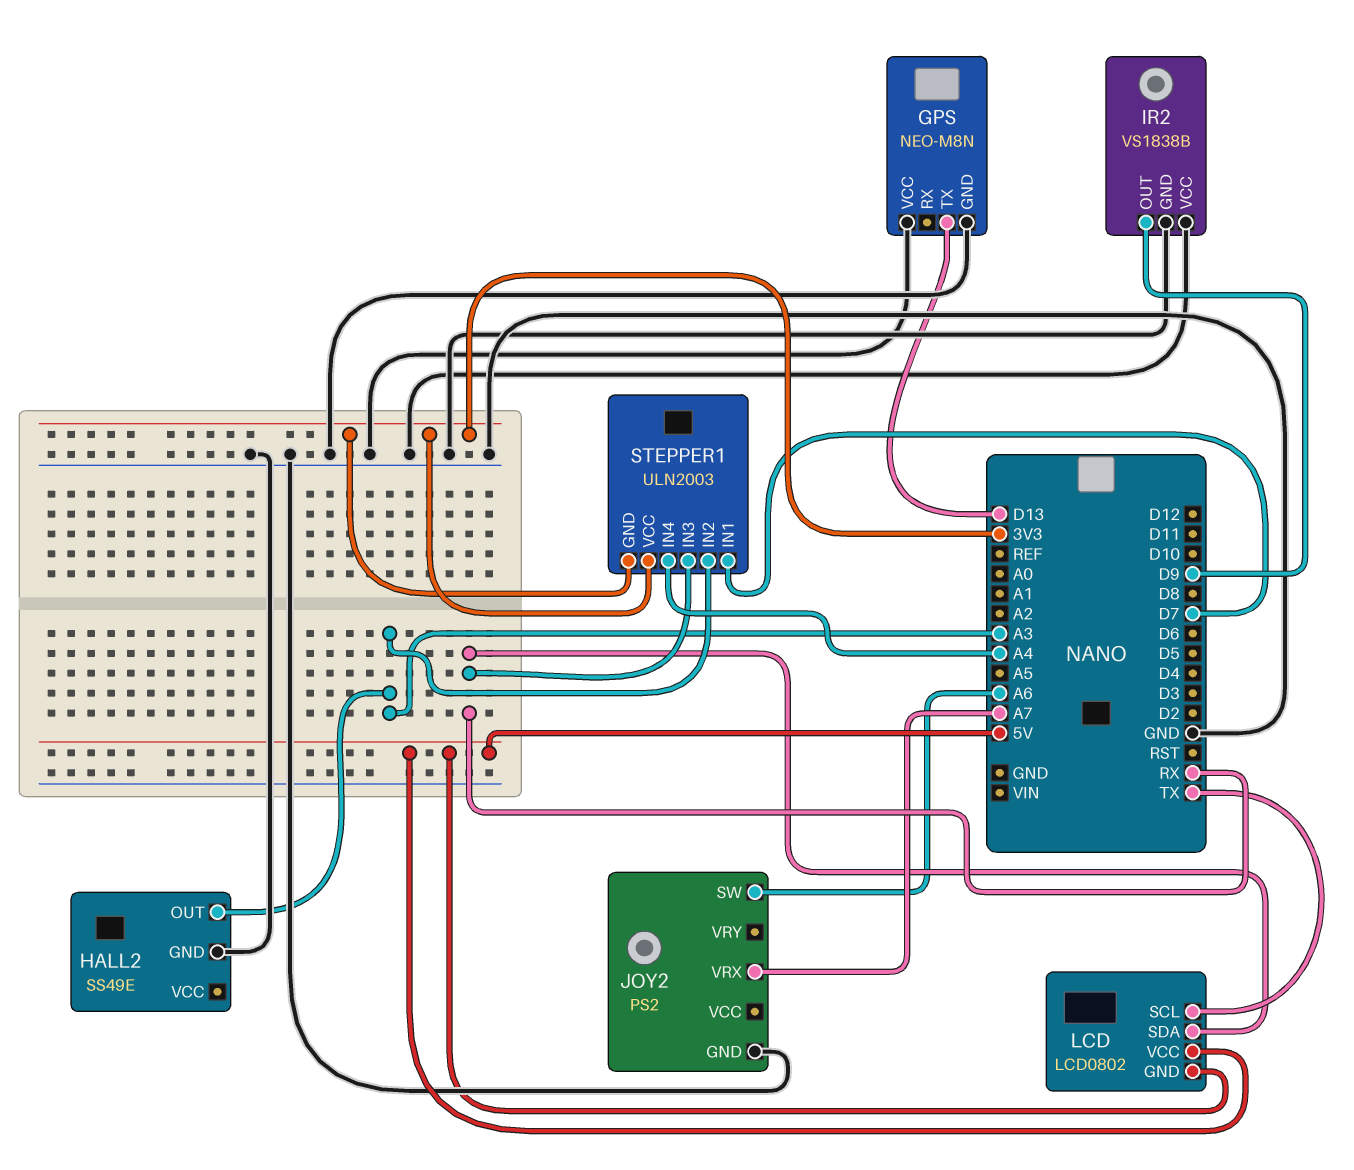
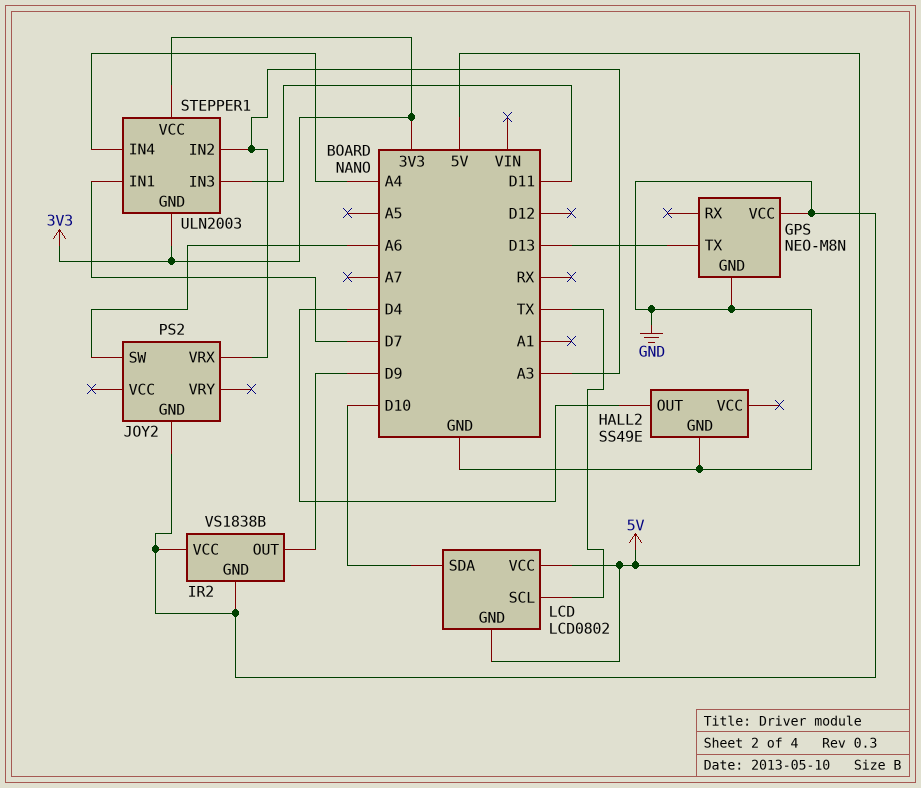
HALL2 pin OUT: A3 -> D4
JOY2 pin VRX: A7 -> A3
LCD pin SDA: RX -> D10
STEPPER1 pin IN3: RX -> D11

